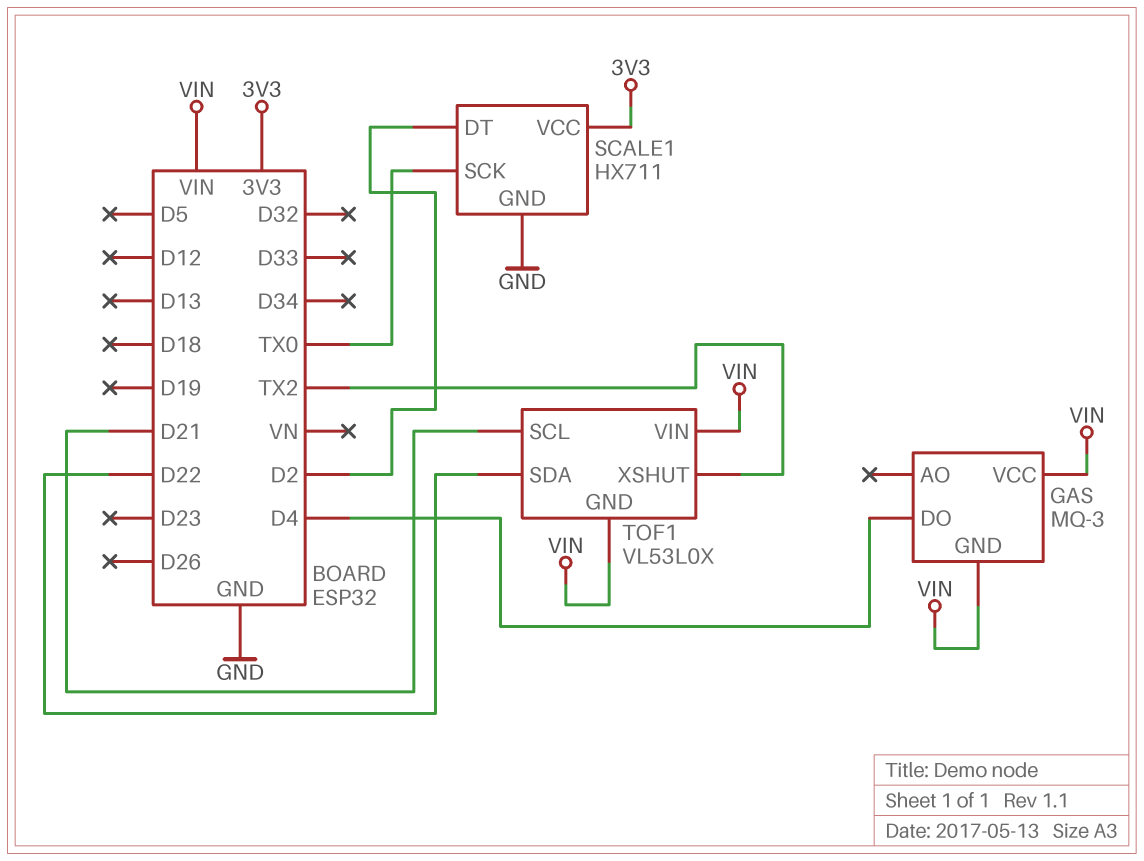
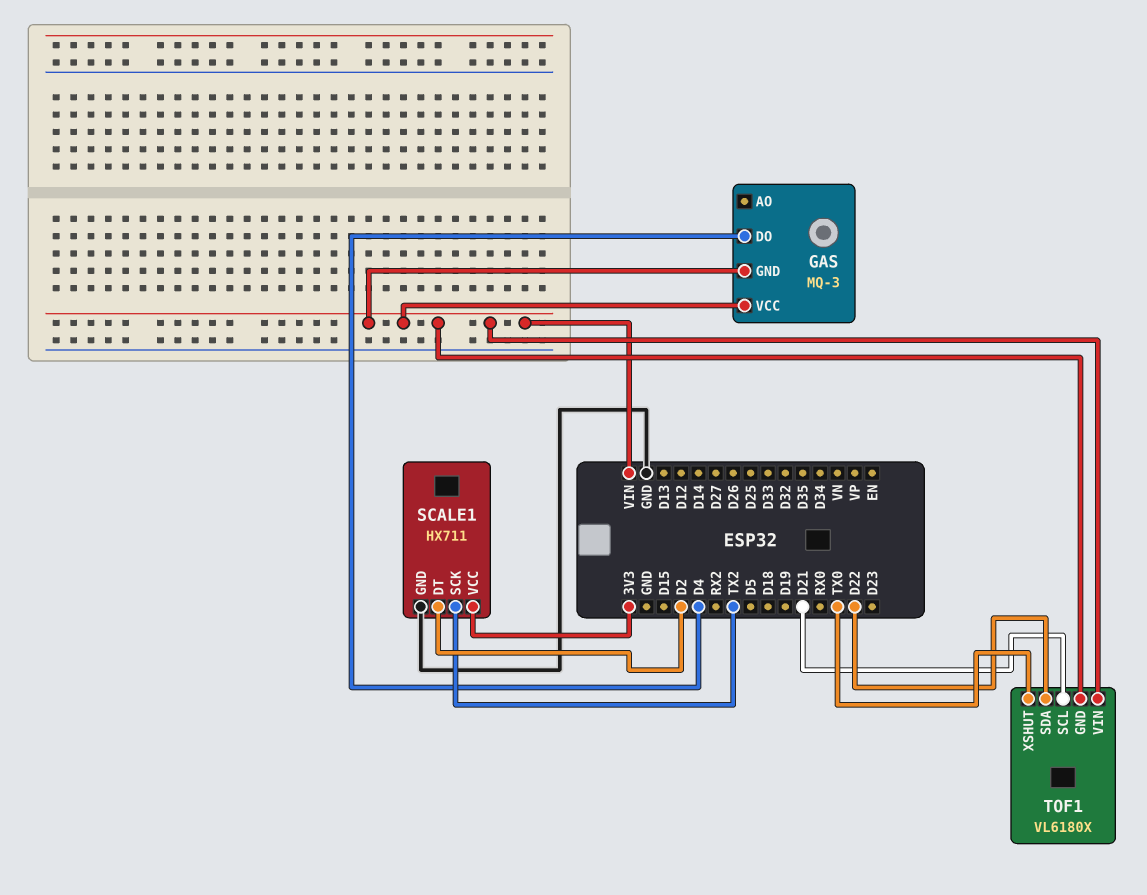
SCALE1 pin SCK: TX0 -> TX2
TOF1: VL53L0X -> VL6180X
TOF1 pin XSHUT: TX2 -> TX0

